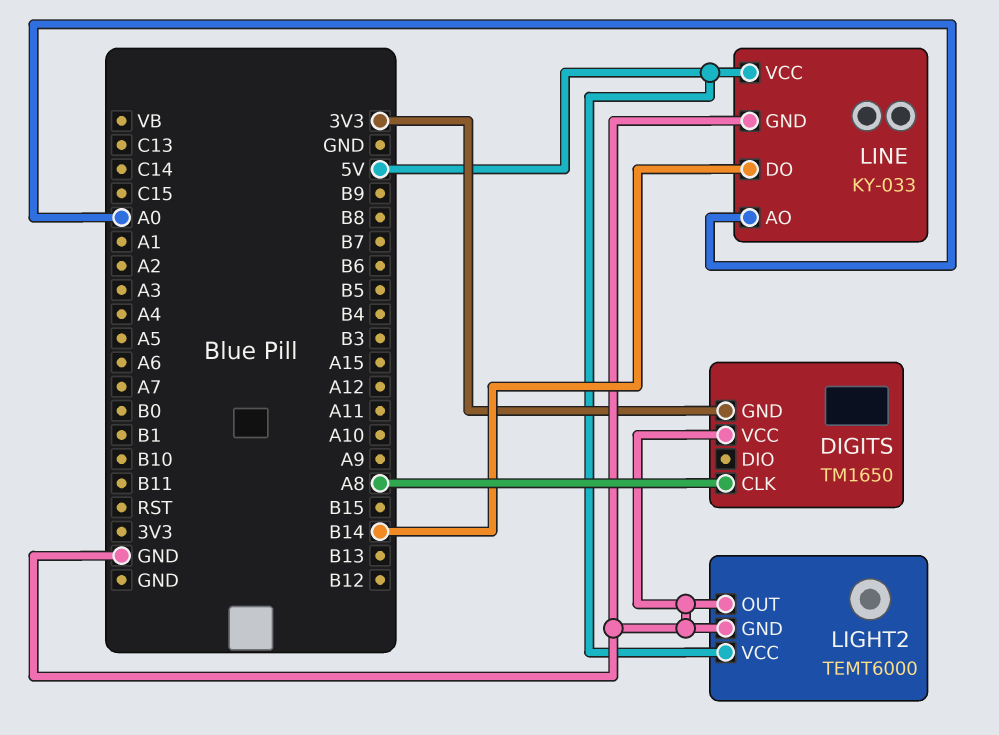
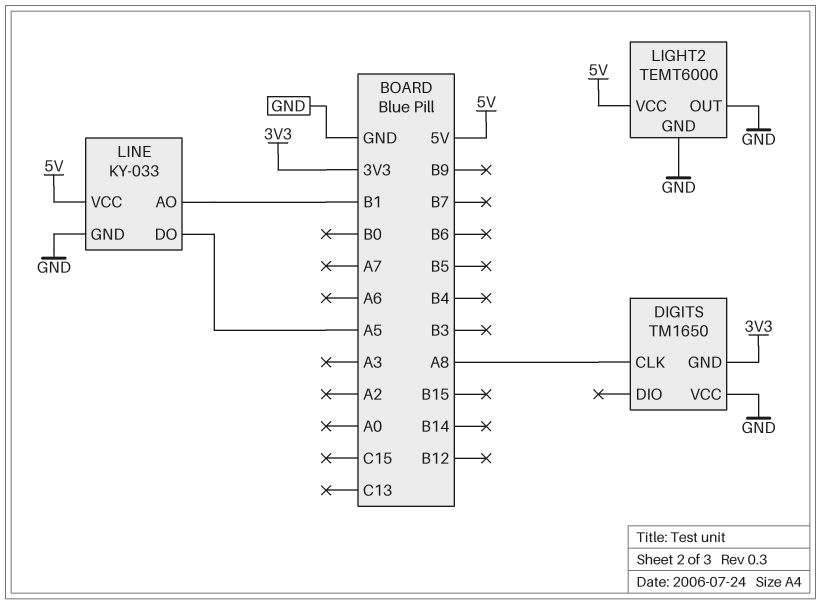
LINE pin AO: A0 -> B1
LINE pin DO: B14 -> A5

